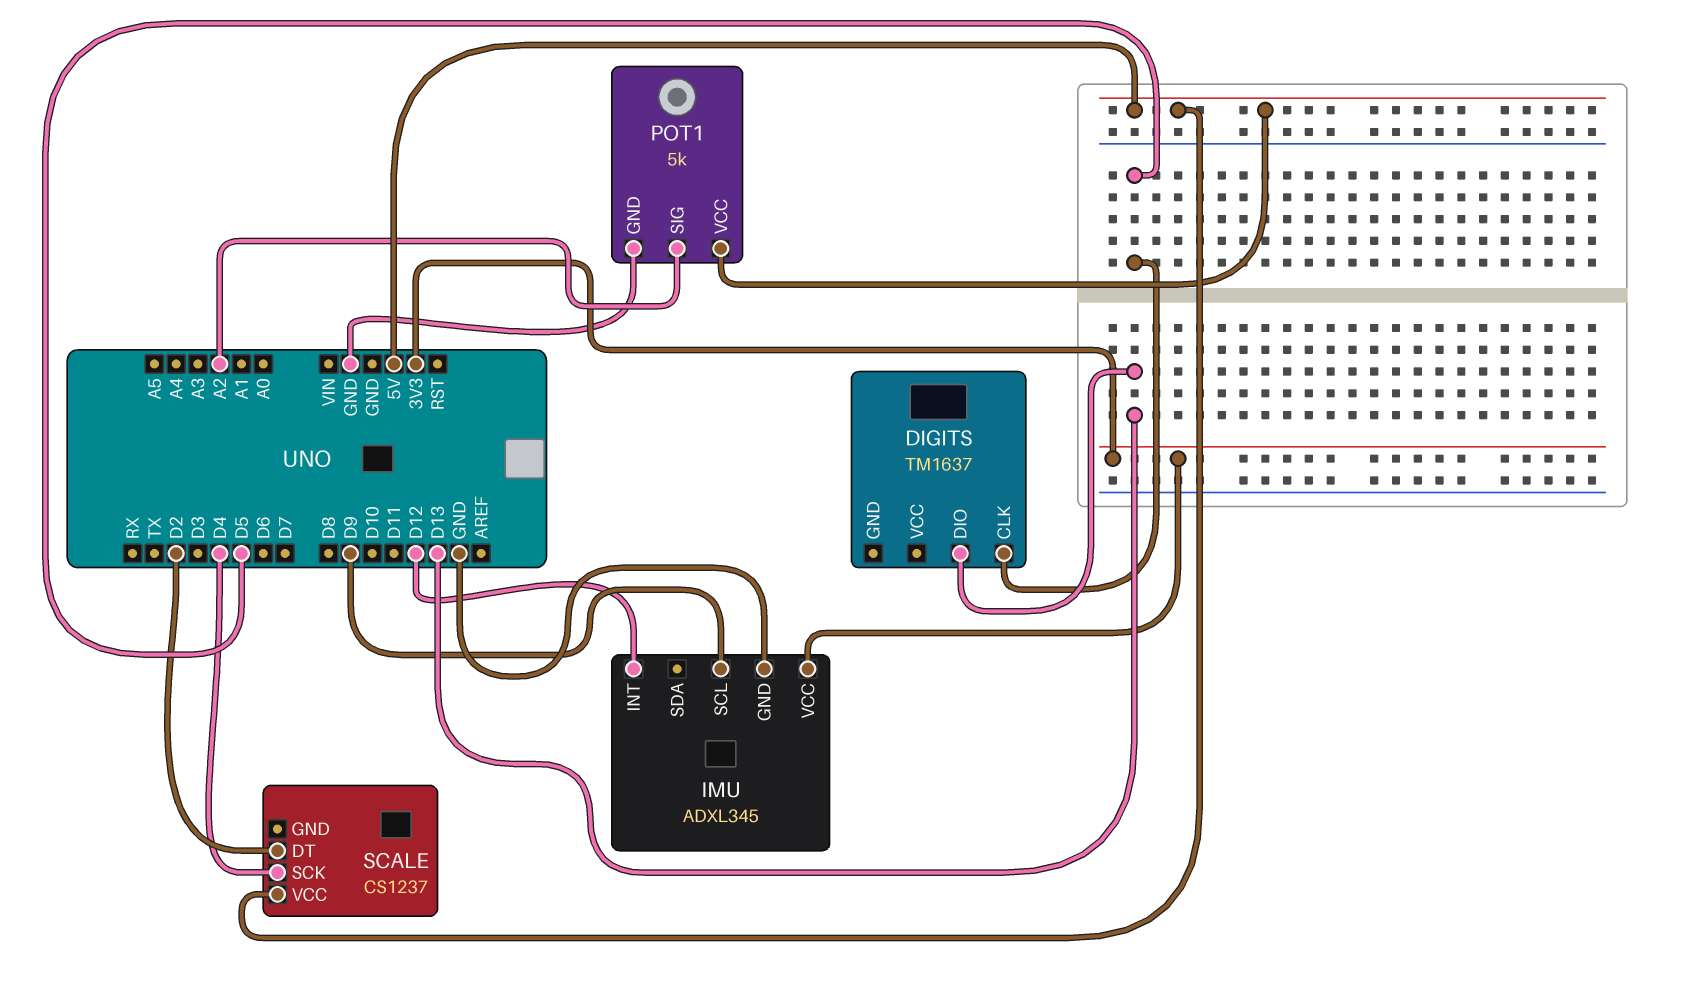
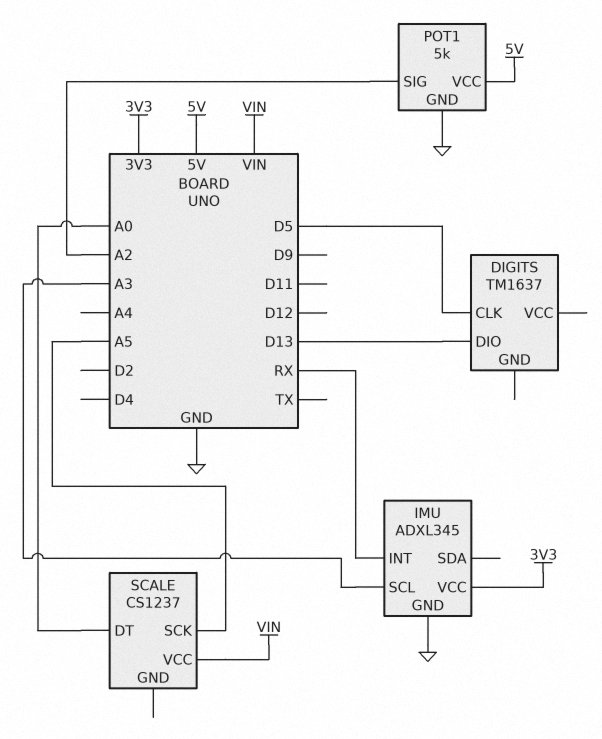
IMU pin INT: D12 -> RX
IMU pin SCL: D9 -> A3
SCALE pin DT: D2 -> A0
SCALE pin SCK: D4 -> A5
SCALE pin VCC: 5V -> VIN

